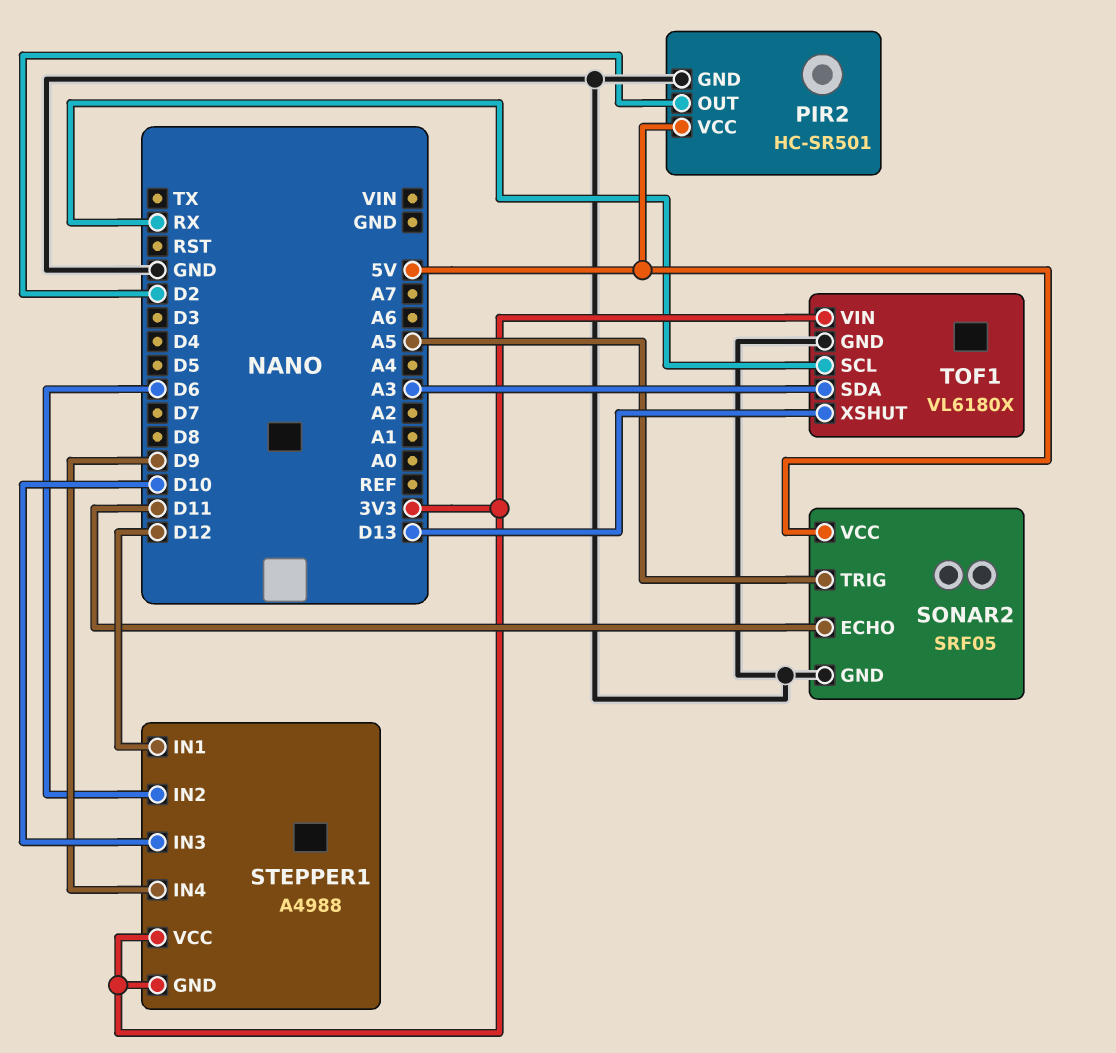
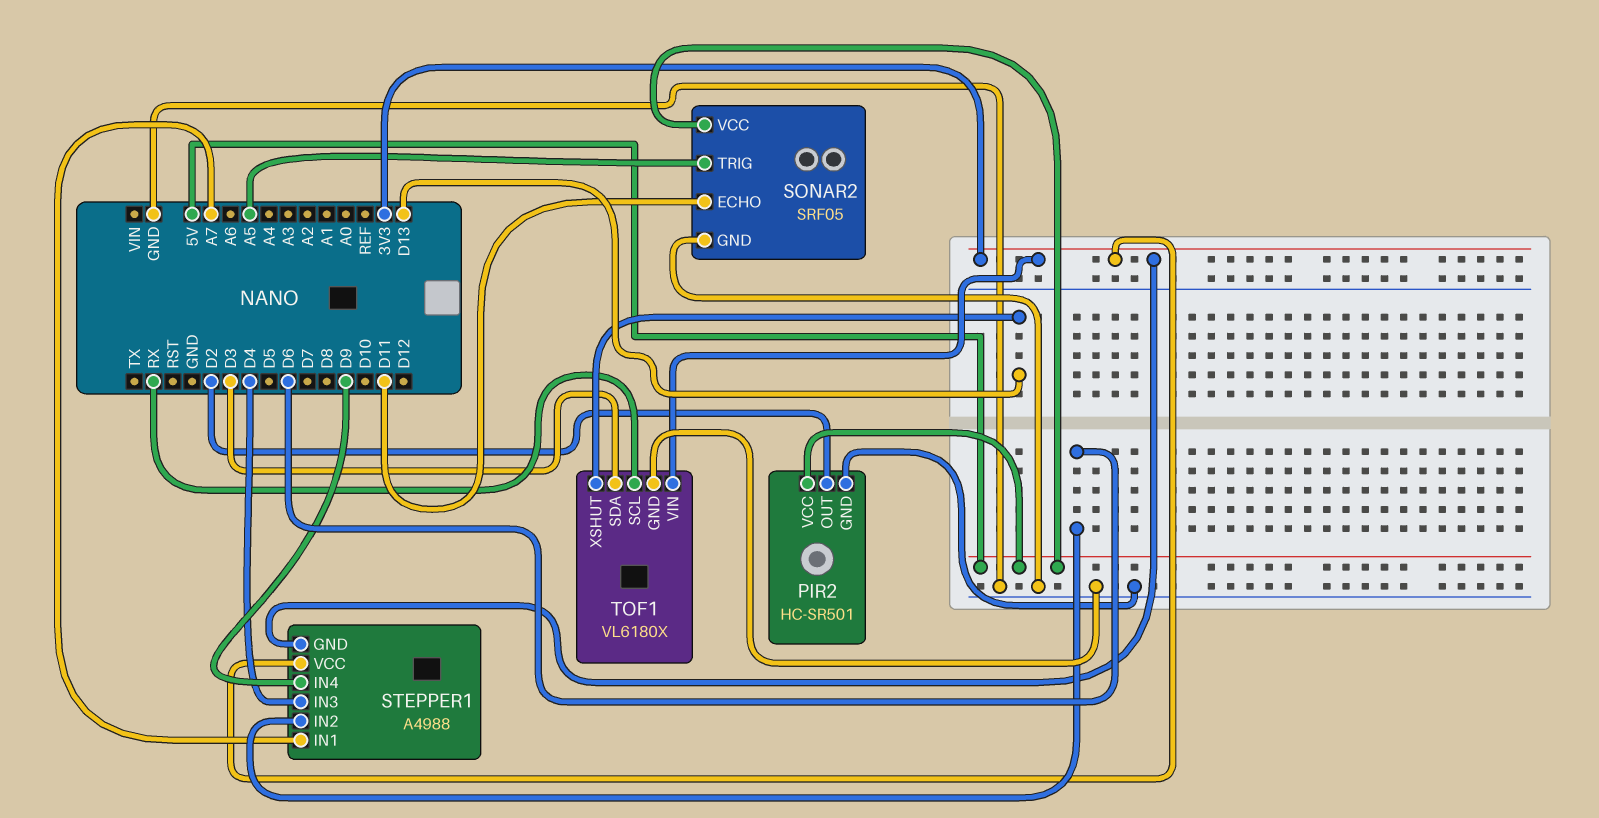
STEPPER1 pin IN1: D12 -> A7
STEPPER1 pin IN3: D10 -> D4
TOF1 pin SDA: A3 -> D3

